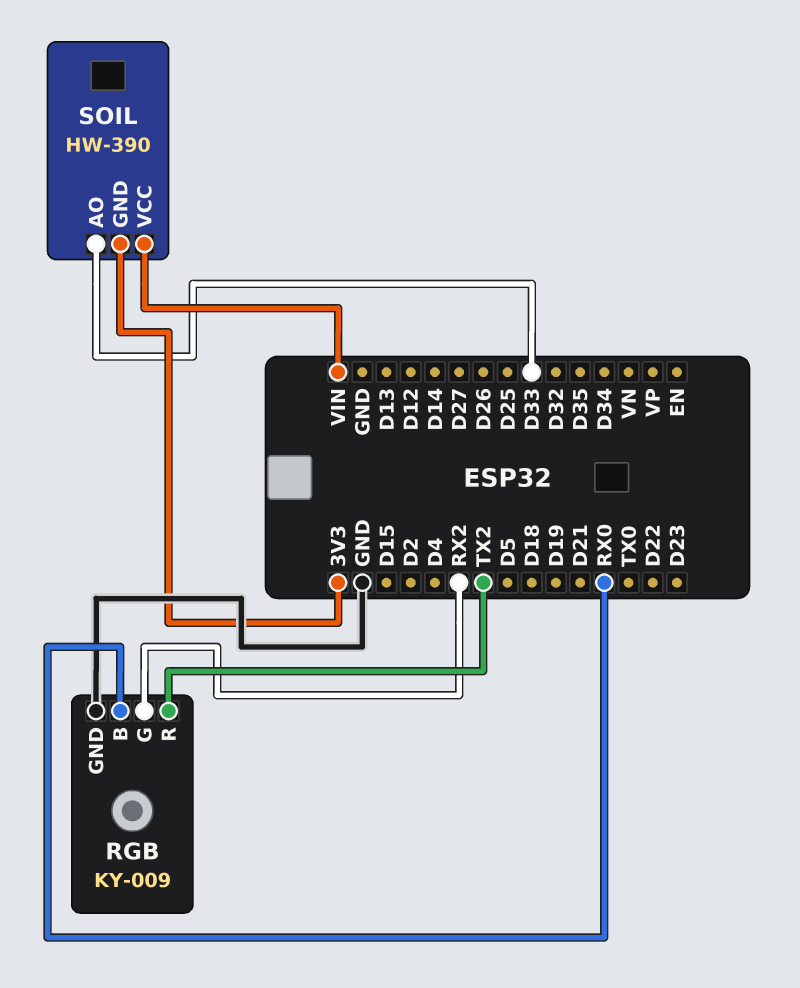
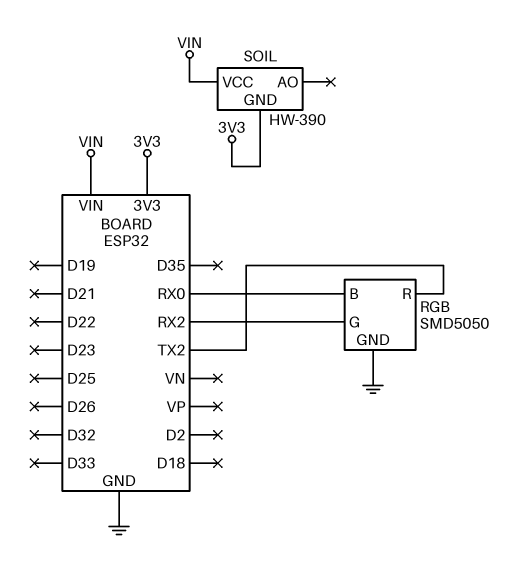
RGB: KY-009 -> SMD5050
SOIL pin AO: D33 -> none

